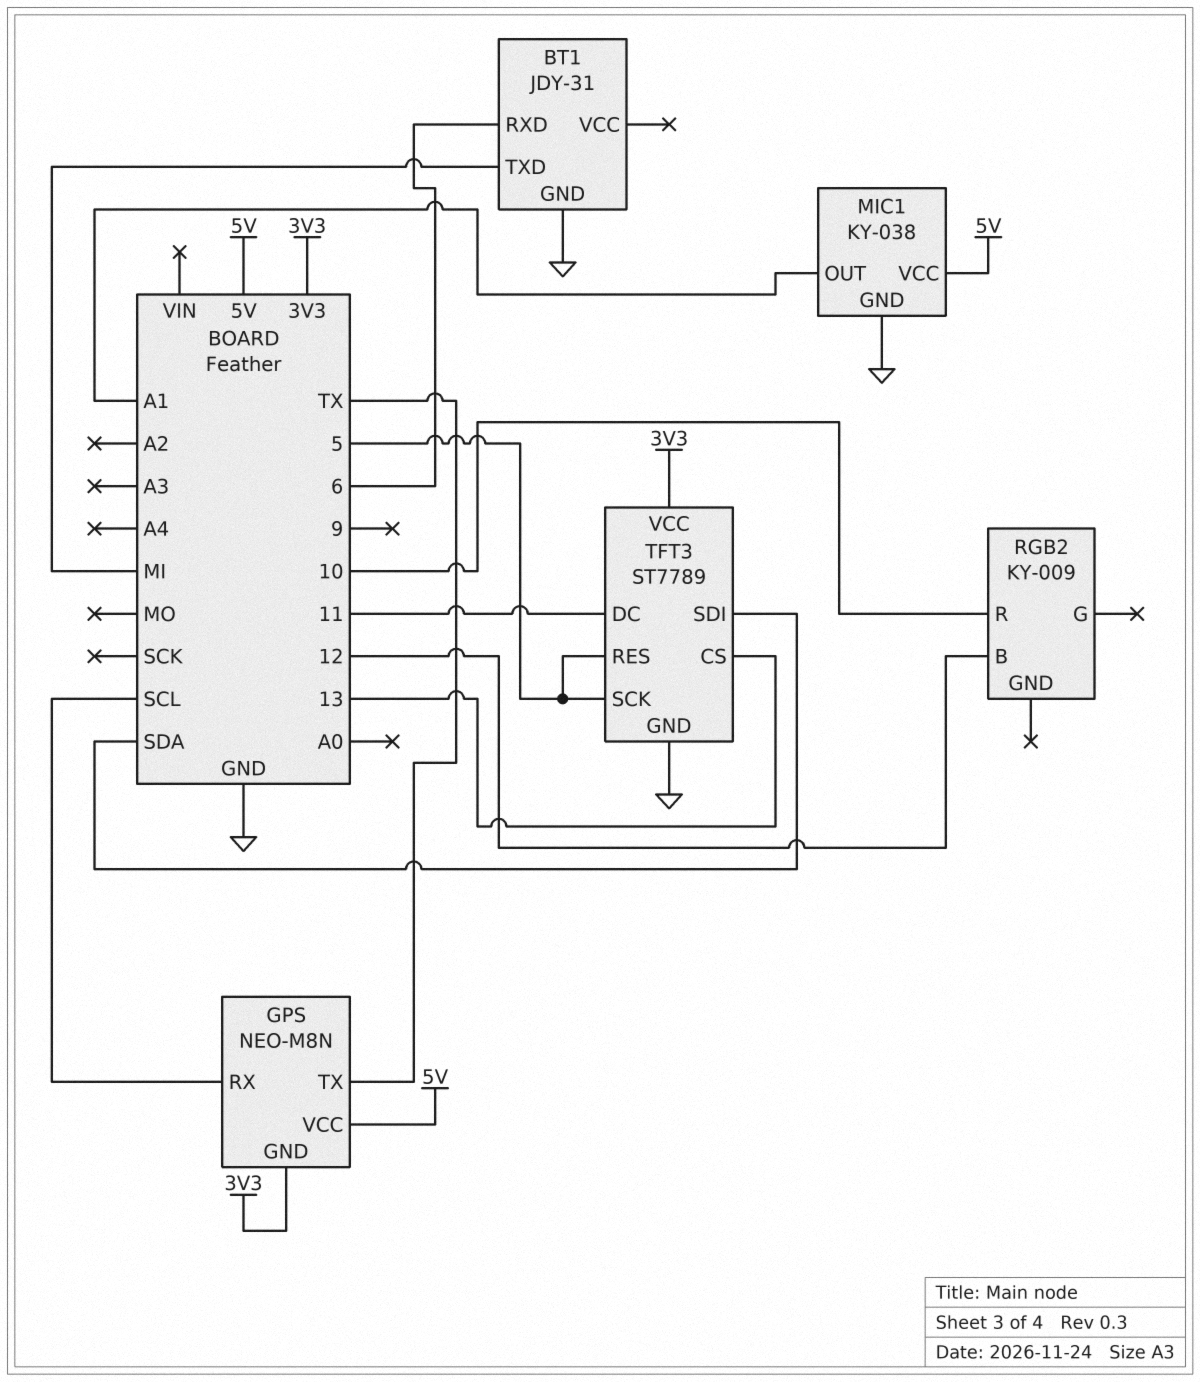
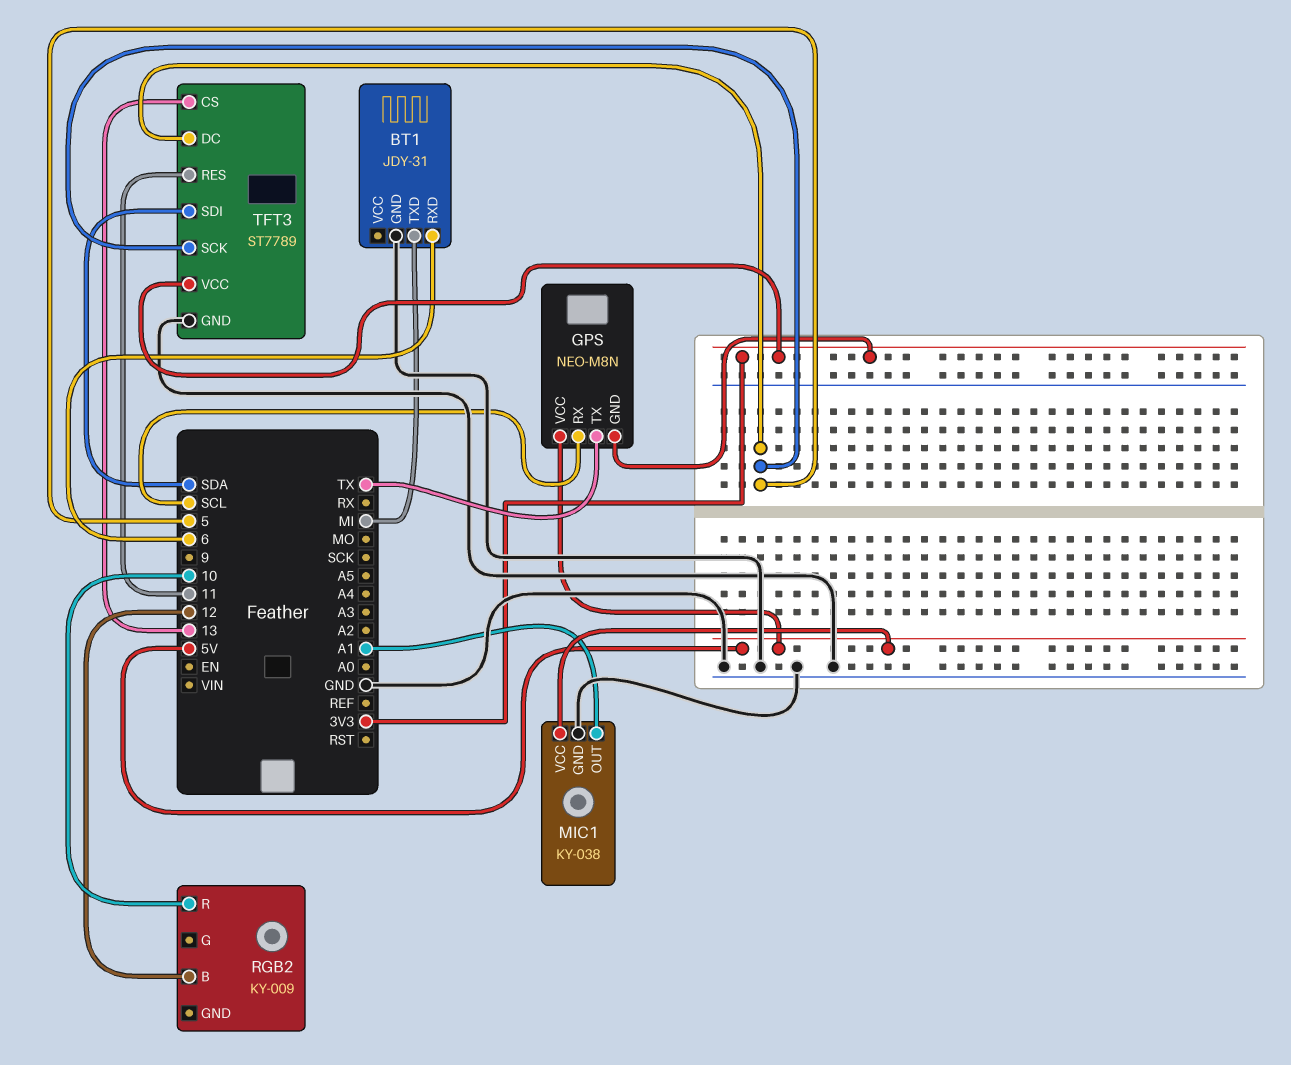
TFT3 pin DC: 11 -> 5
TFT3 pin RES: 5 -> 11

